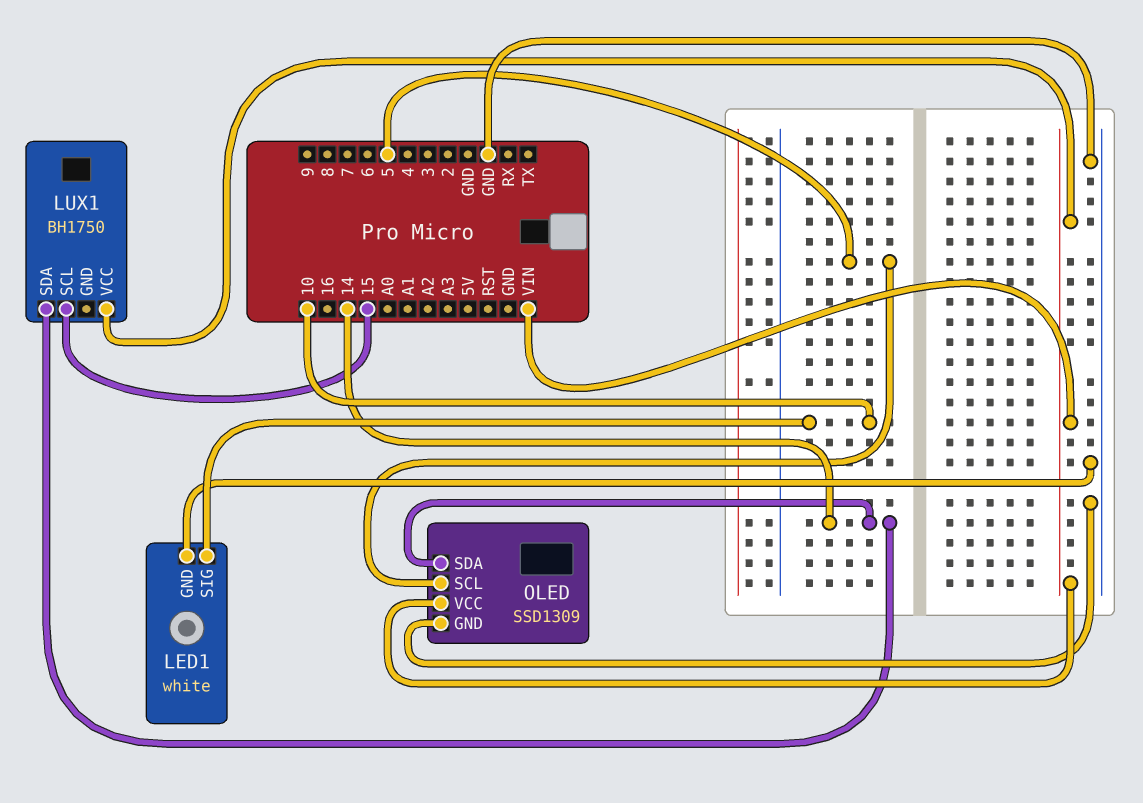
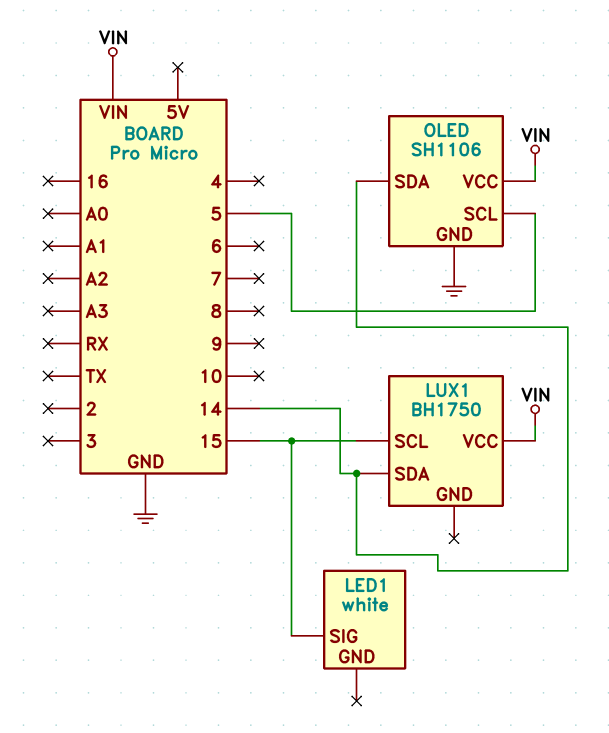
LED1 pin GND: GND -> none
LED1 pin SIG: 10 -> 15
OLED: SSD1309 -> SH1106

